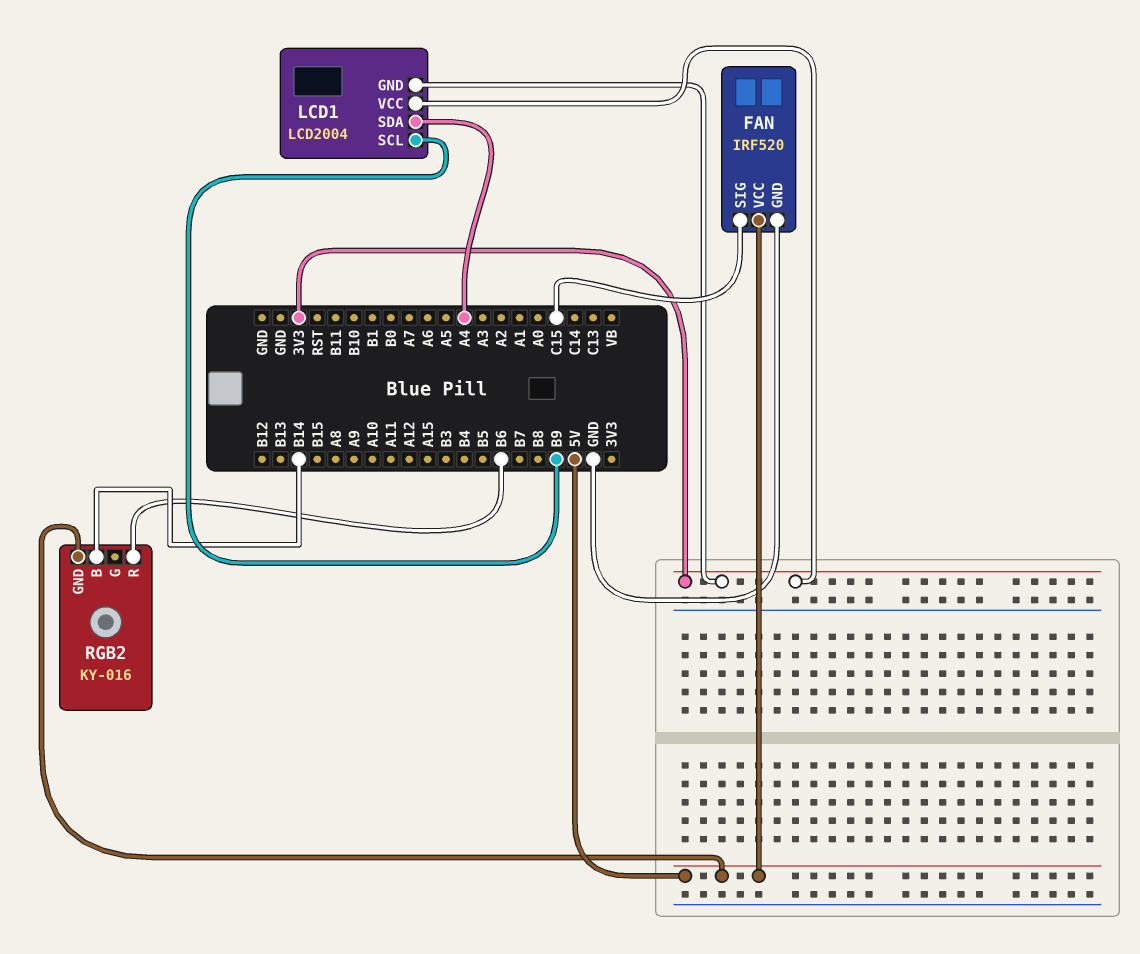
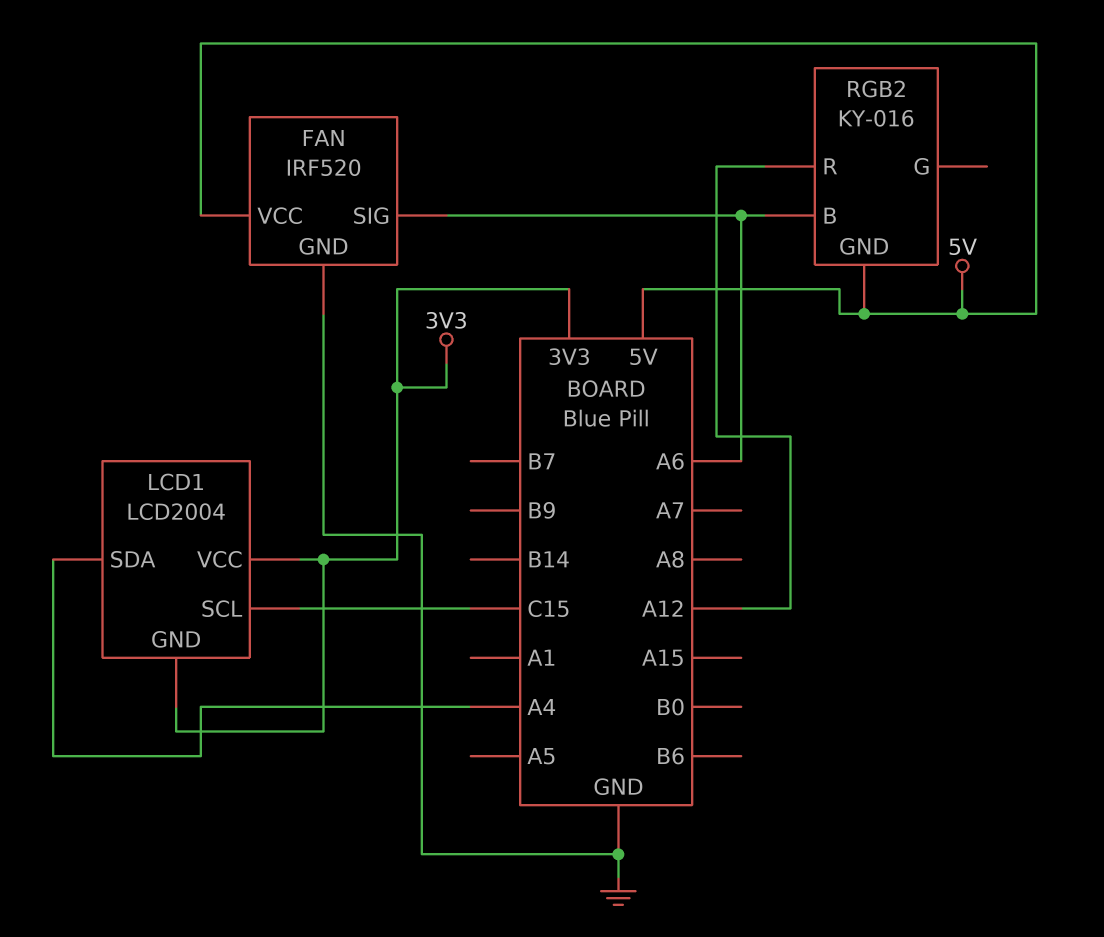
FAN pin SIG: C15 -> A6
LCD1 pin SCL: B9 -> C15
RGB2 pin B: B14 -> A6
RGB2 pin R: B6 -> A12

